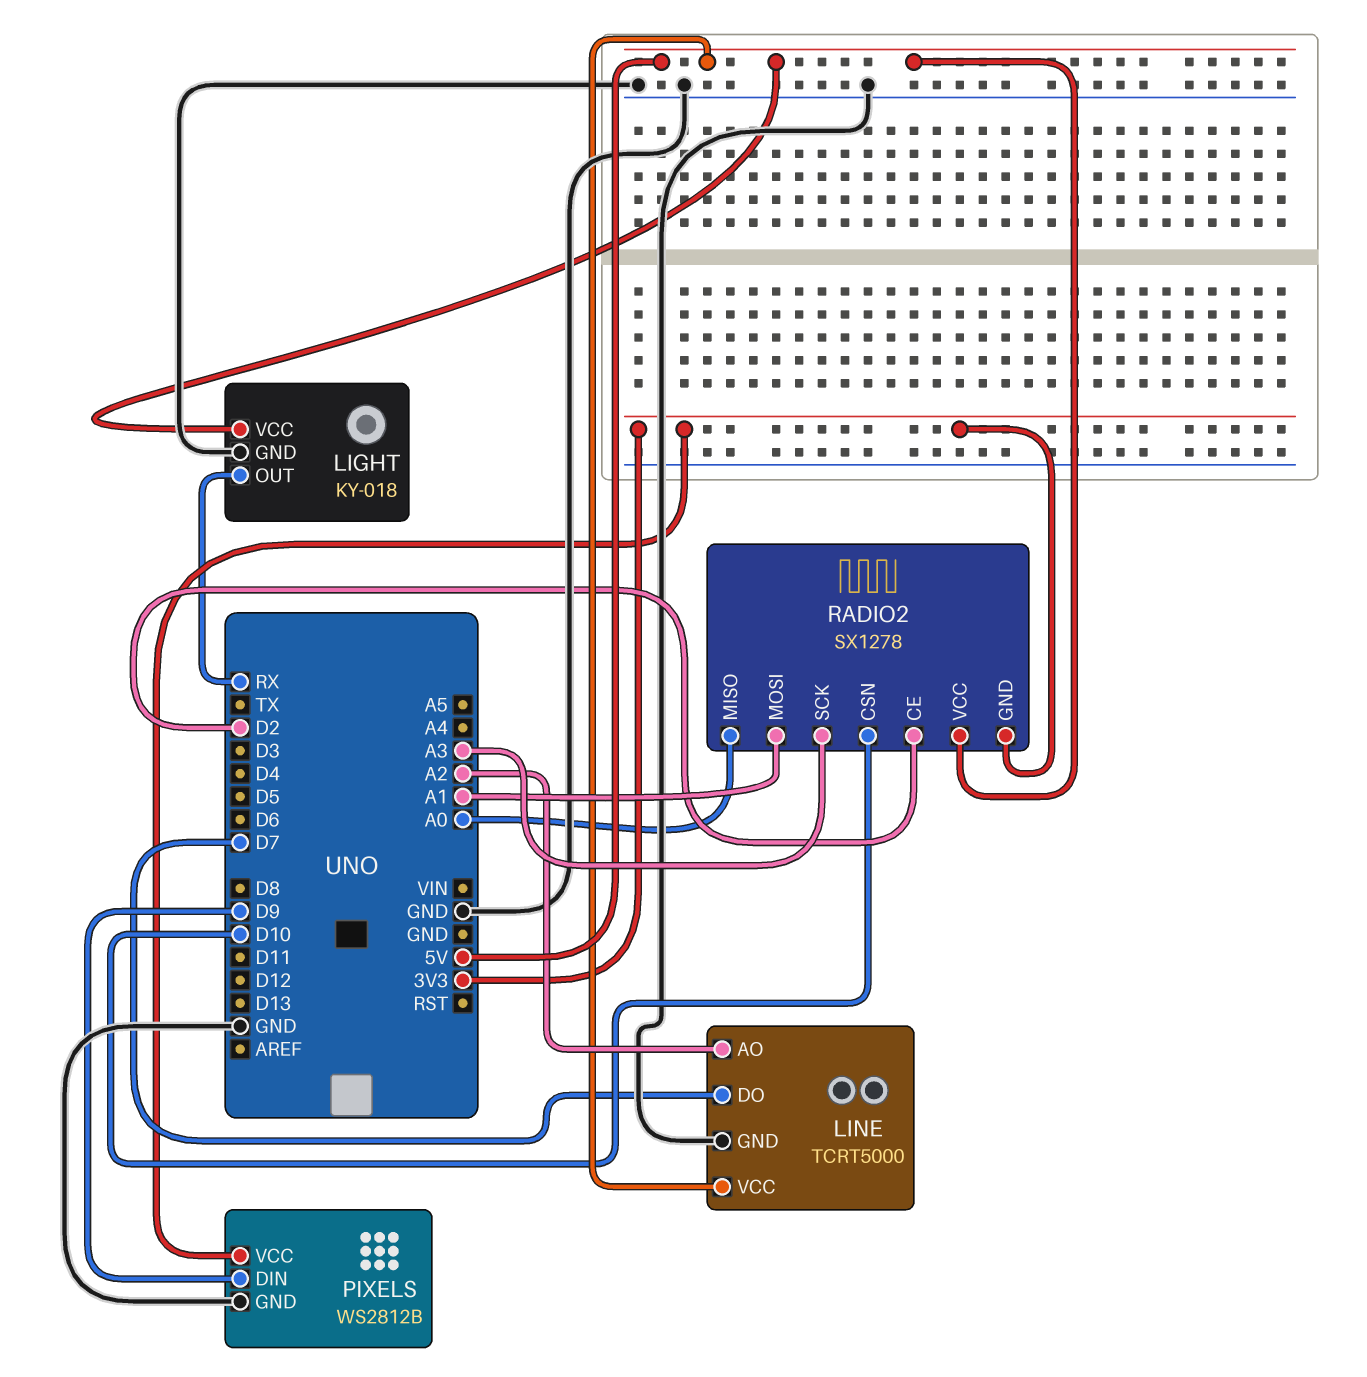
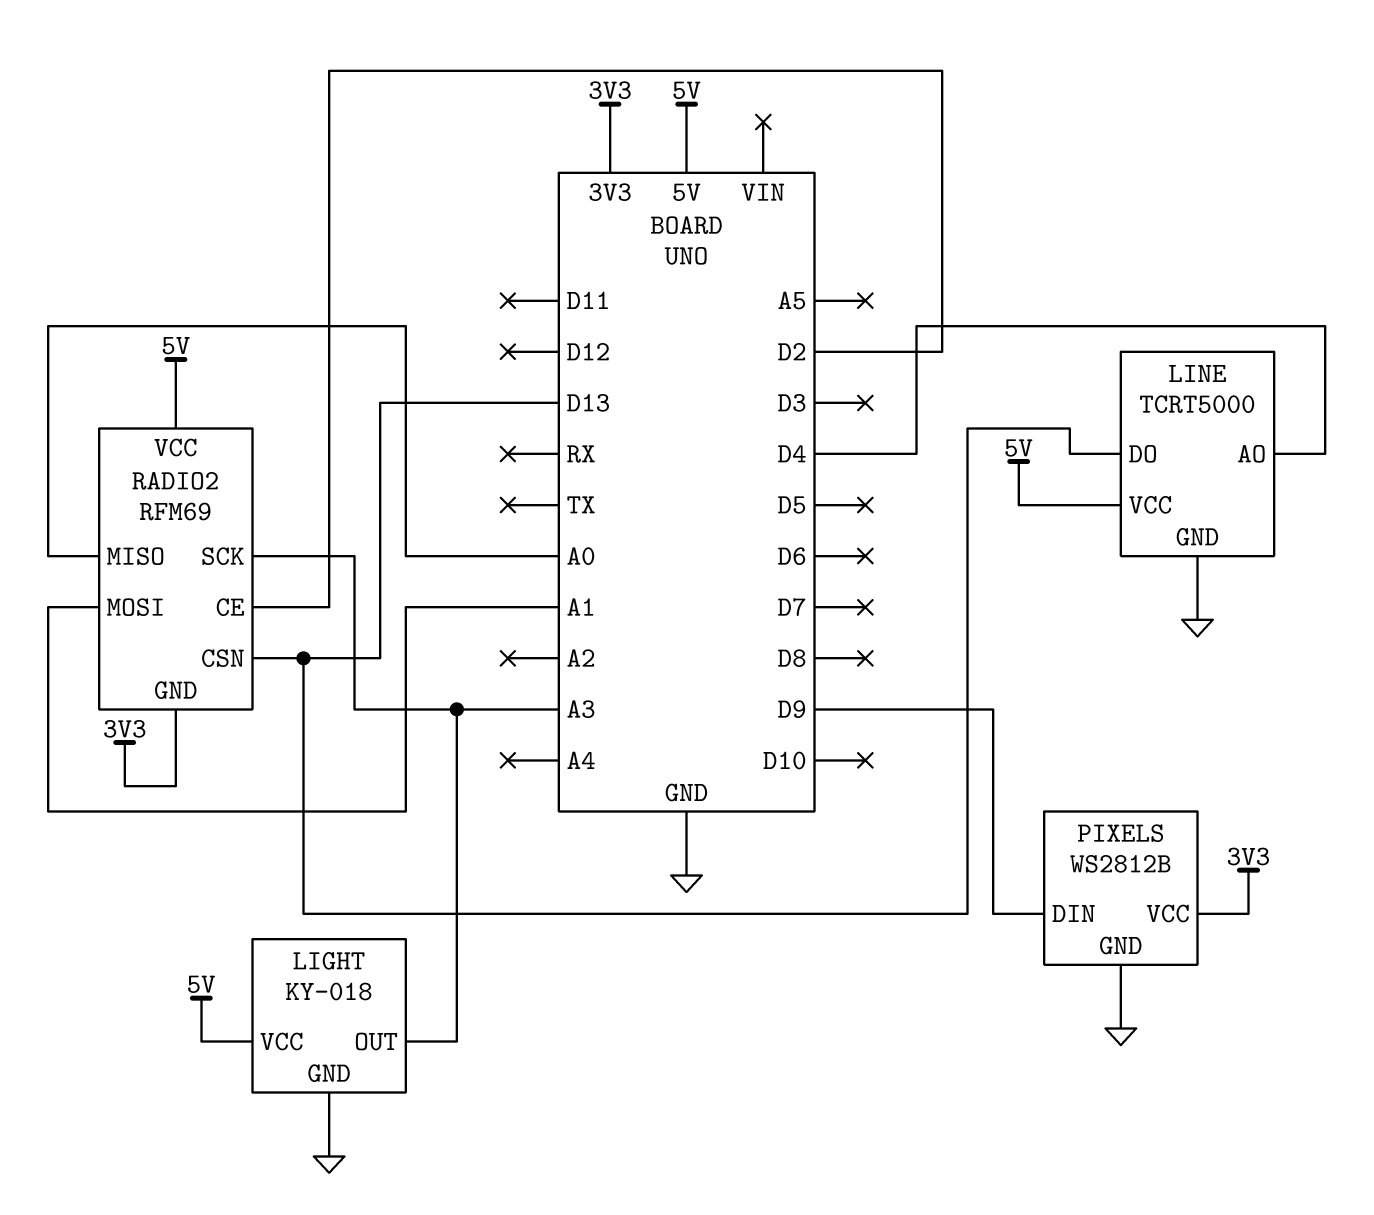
LIGHT pin OUT: RX -> A3
LINE pin AO: A2 -> D4
LINE pin DO: D7 -> D13
RADIO2: SX1278 -> RFM69
RADIO2 pin CSN: D10 -> D13

